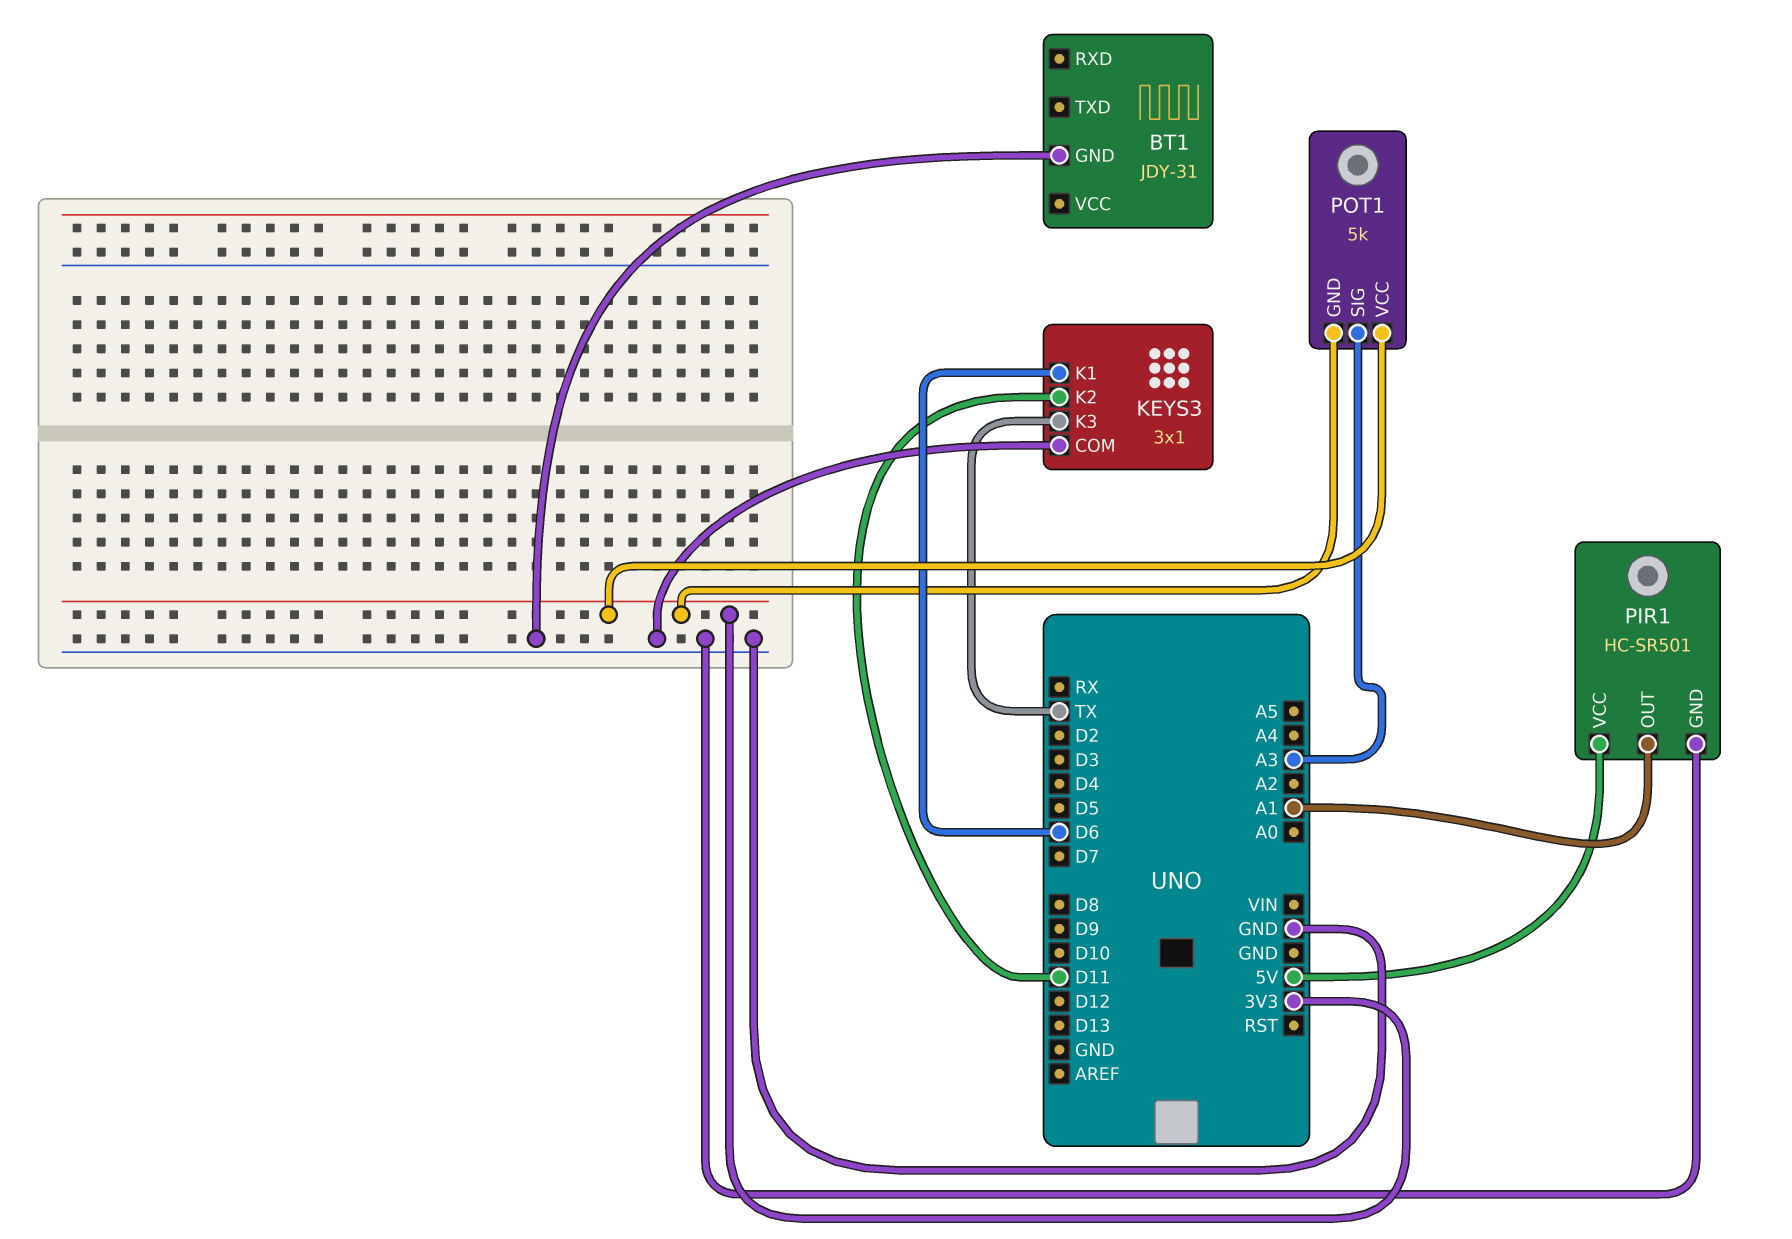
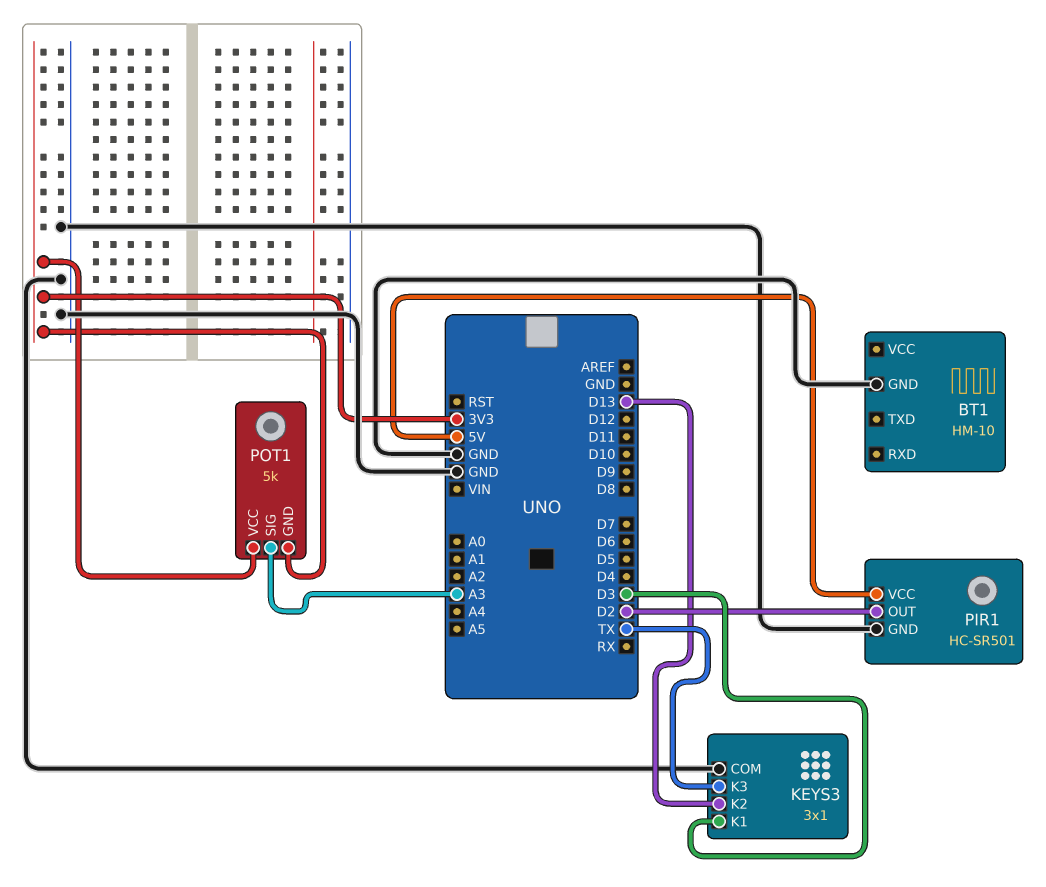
BT1: JDY-31 -> HM-10
KEYS3 pin K1: D6 -> D3
KEYS3 pin K2: D11 -> D13
PIR1 pin OUT: A1 -> D2

